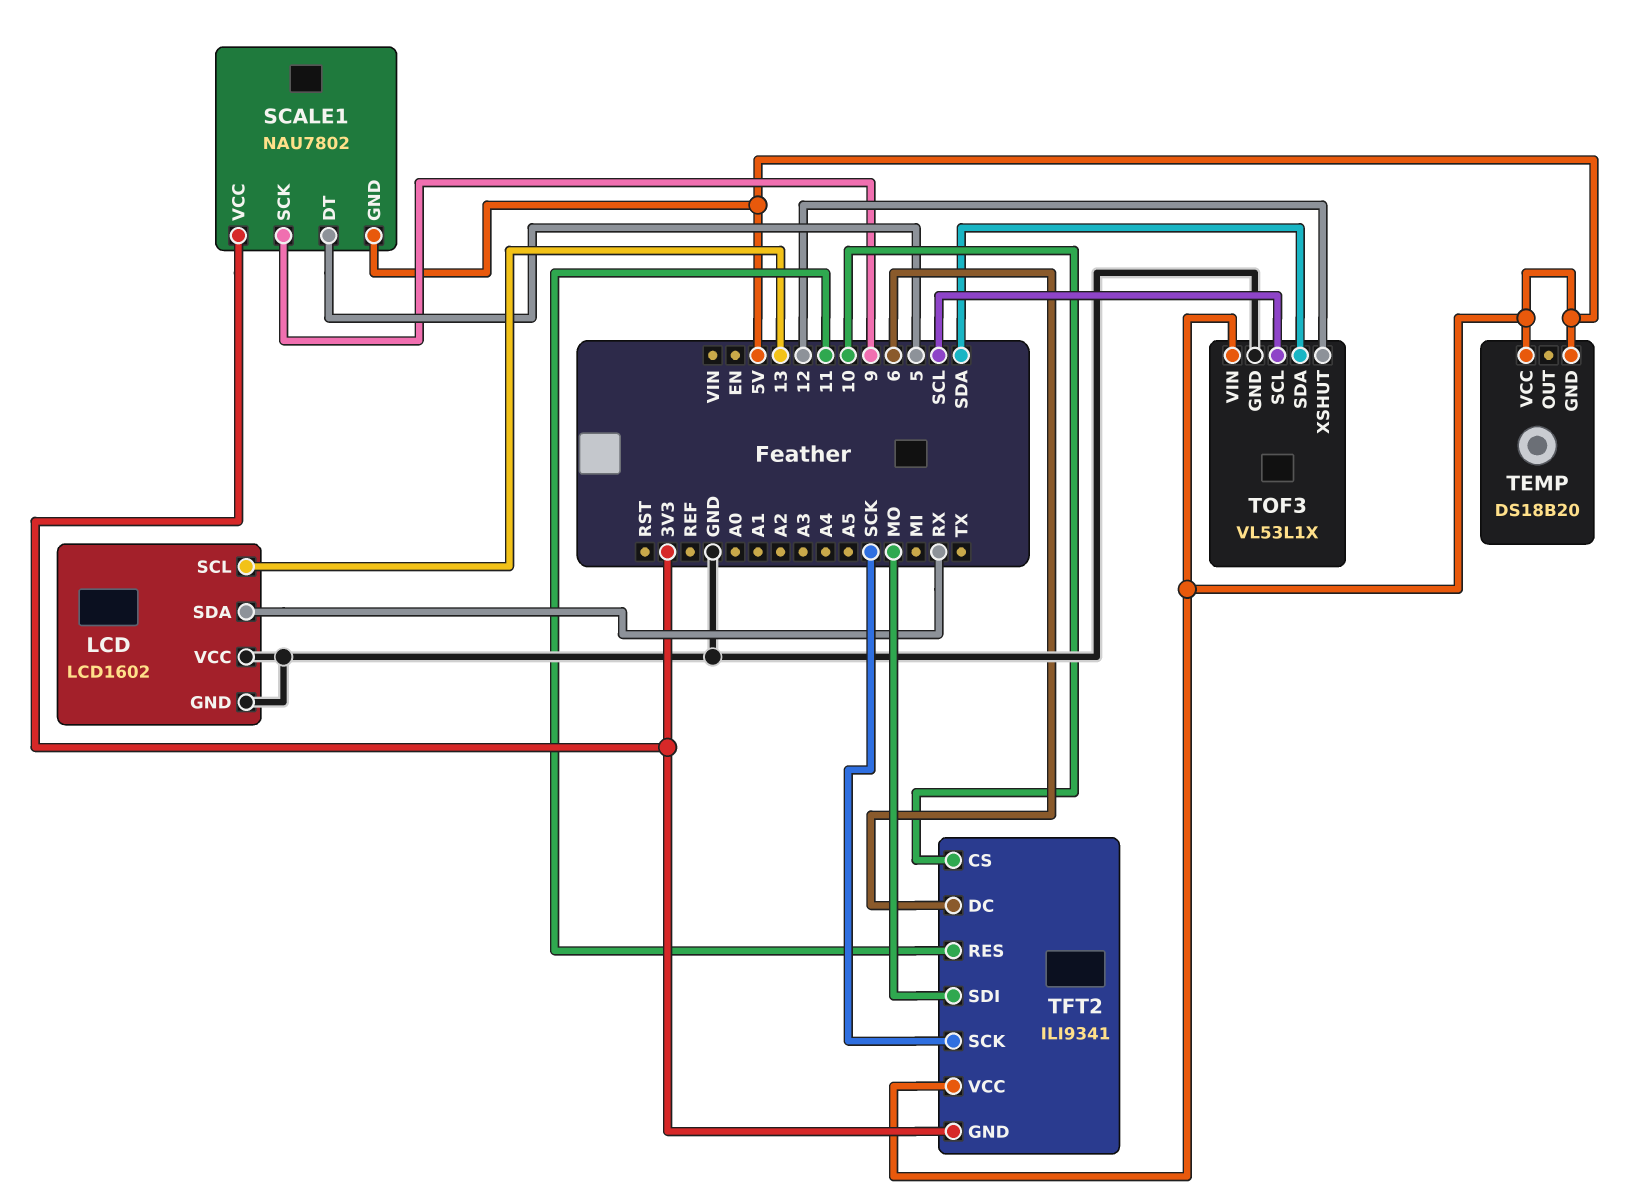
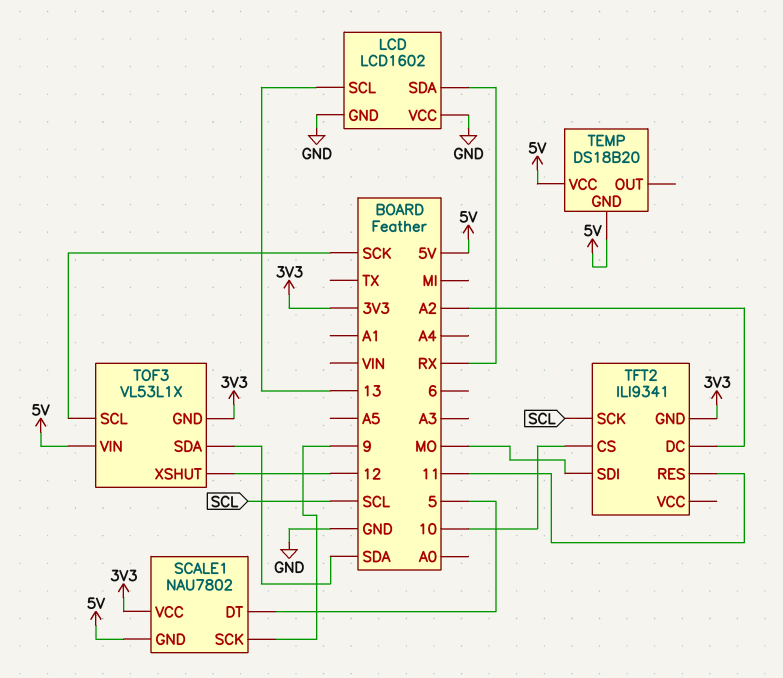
TFT2 pin DC: 6 -> A2
TFT2 pin SCK: SCK -> SCL
TFT2 pin VCC: 5V -> none
TOF3 pin GND: GND -> 3V3
TOF3 pin SCL: SCL -> SCK

